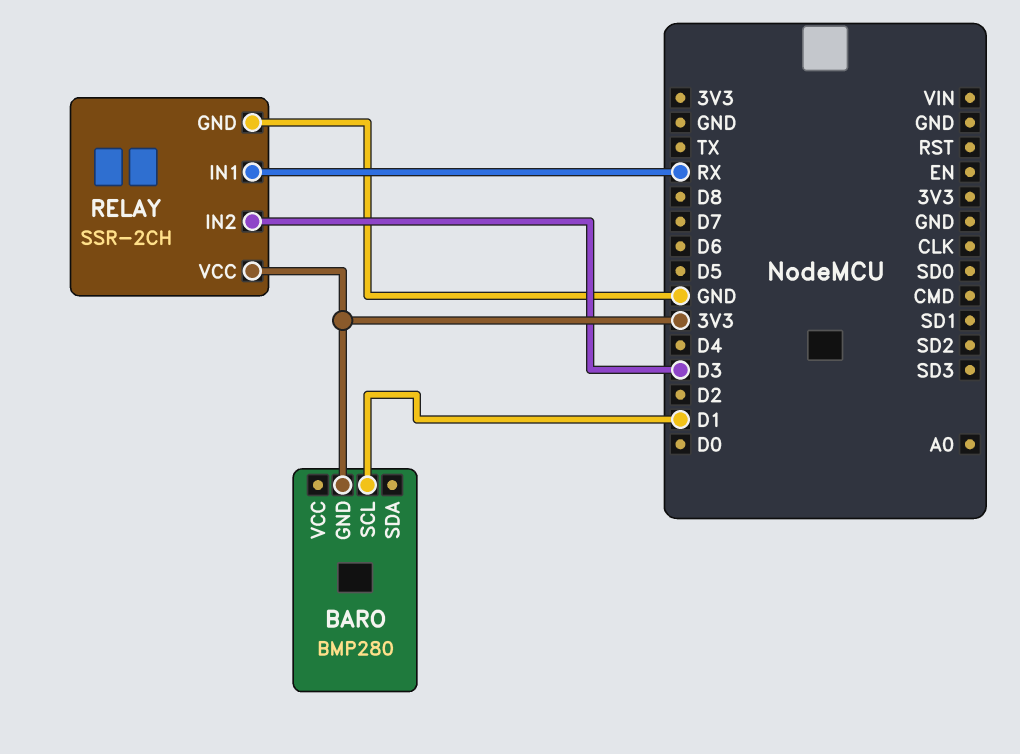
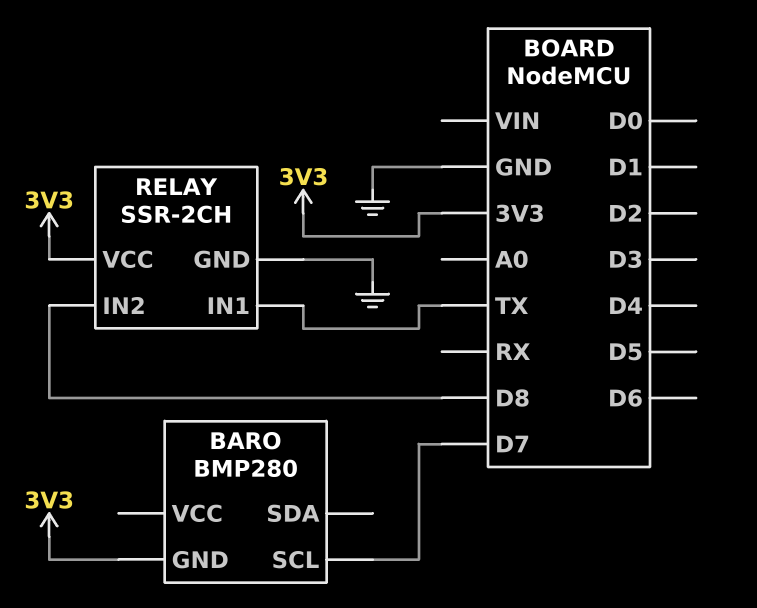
BARO pin SCL: D1 -> D7
RELAY pin IN1: RX -> TX
RELAY pin IN2: D3 -> D8

